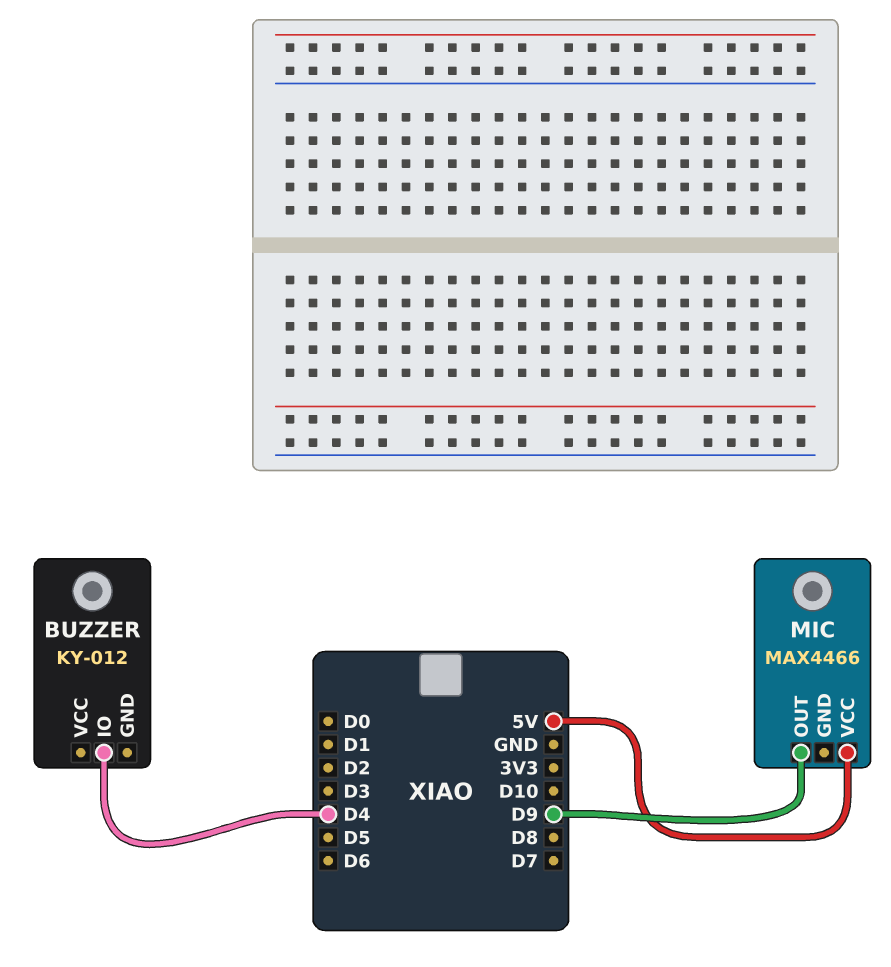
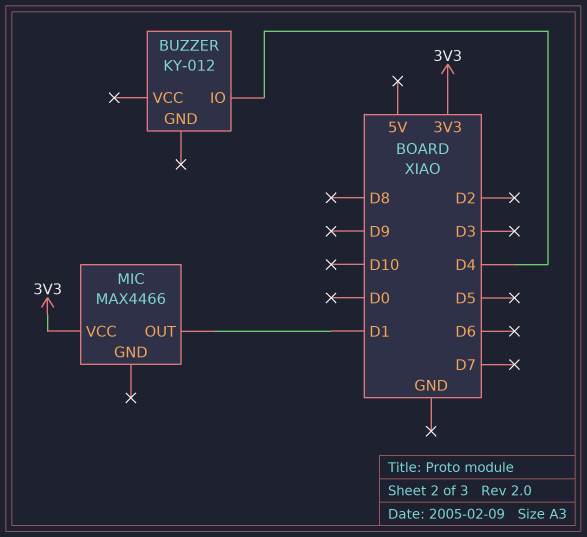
MIC pin OUT: D9 -> D1
MIC pin VCC: 5V -> 3V3

